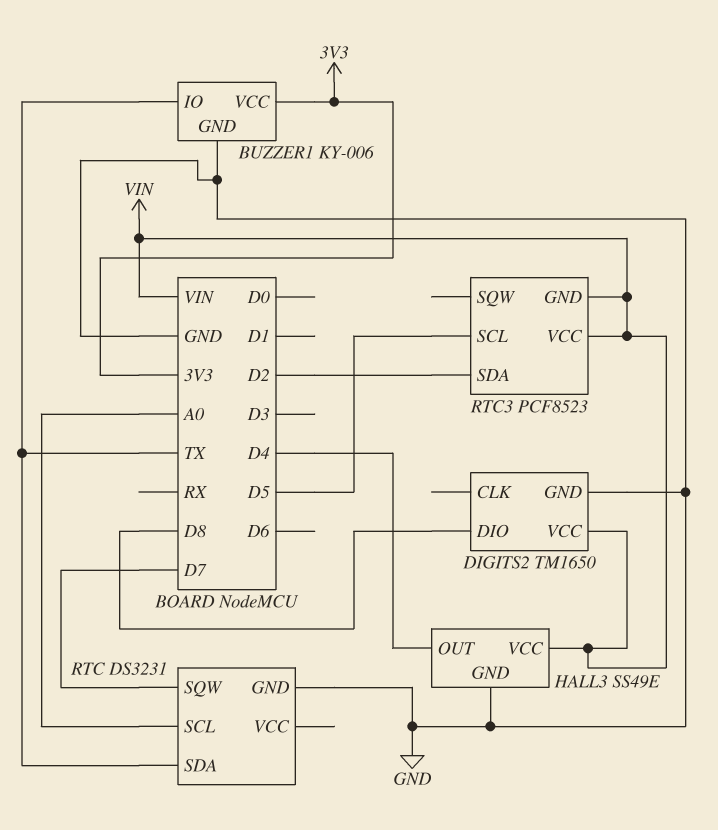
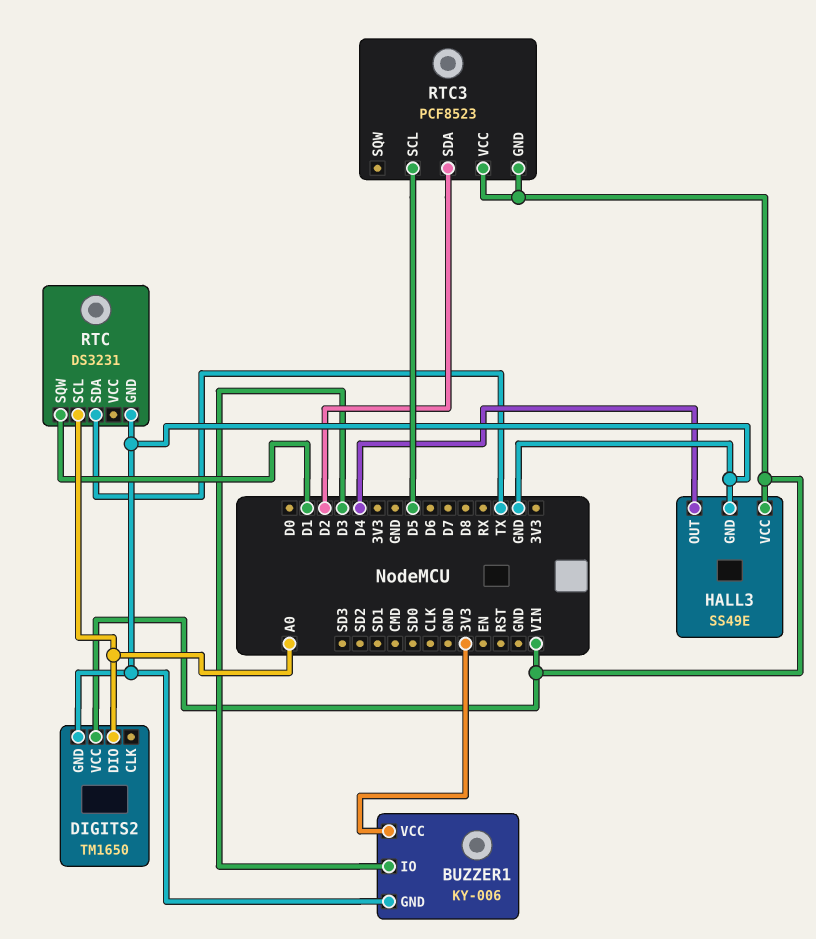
BUZZER1 pin IO: TX -> D3
DIGITS2 pin DIO: D8 -> A0
RTC pin SQW: D7 -> D1

